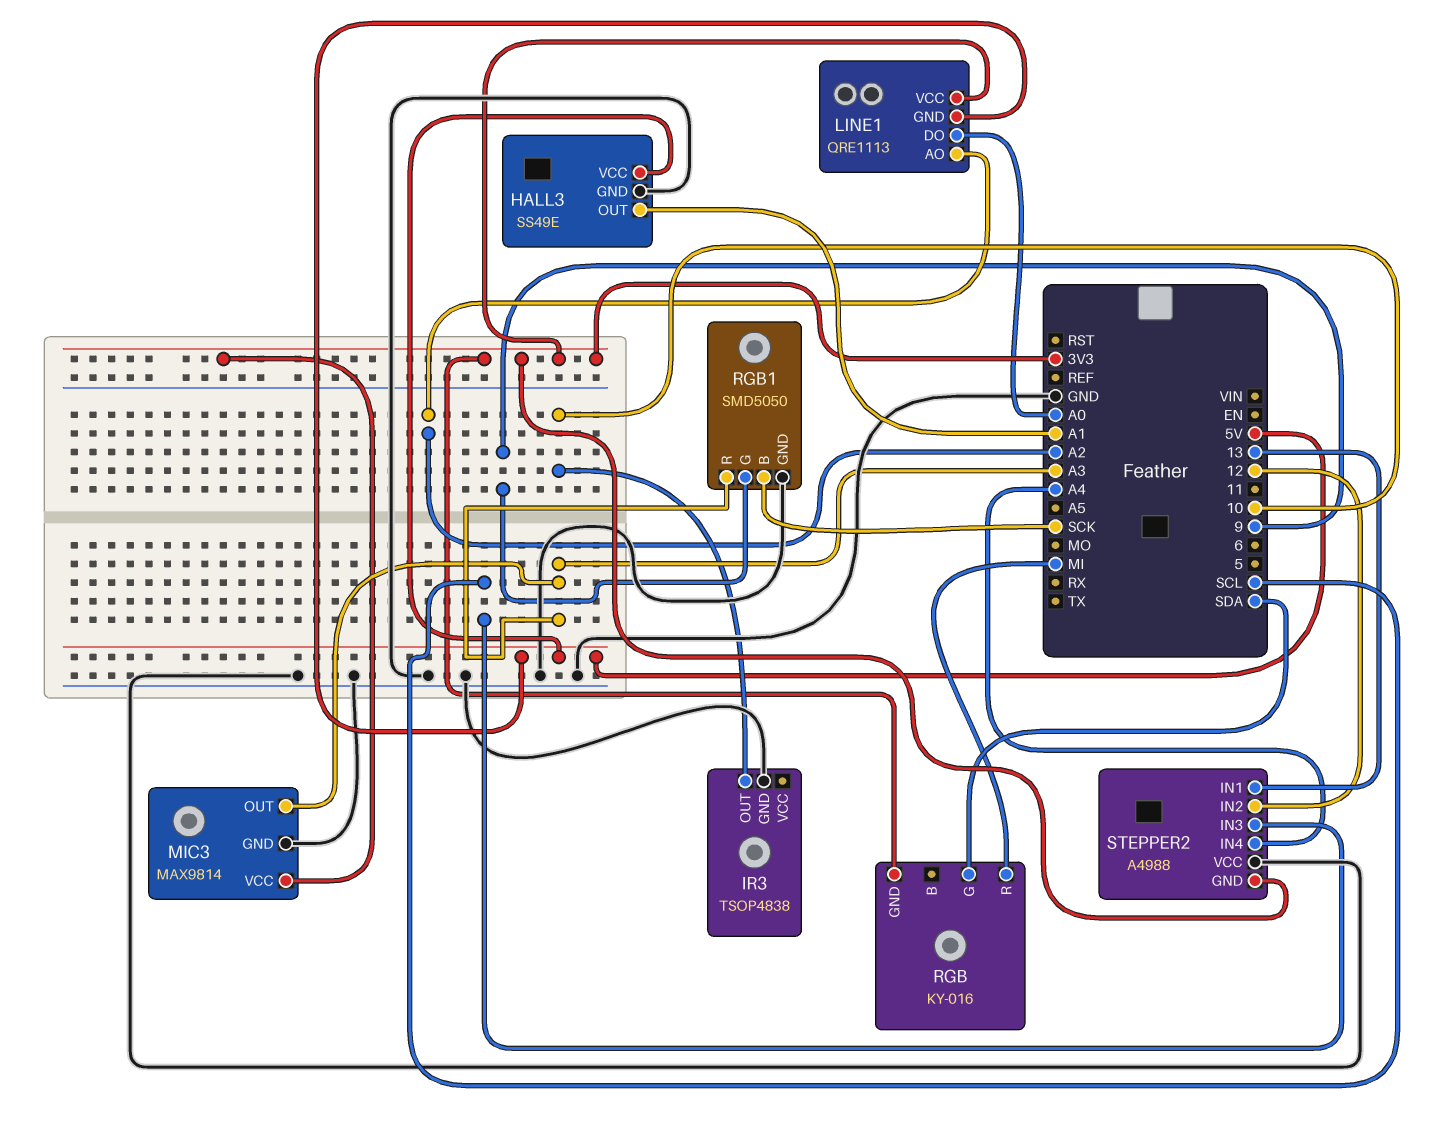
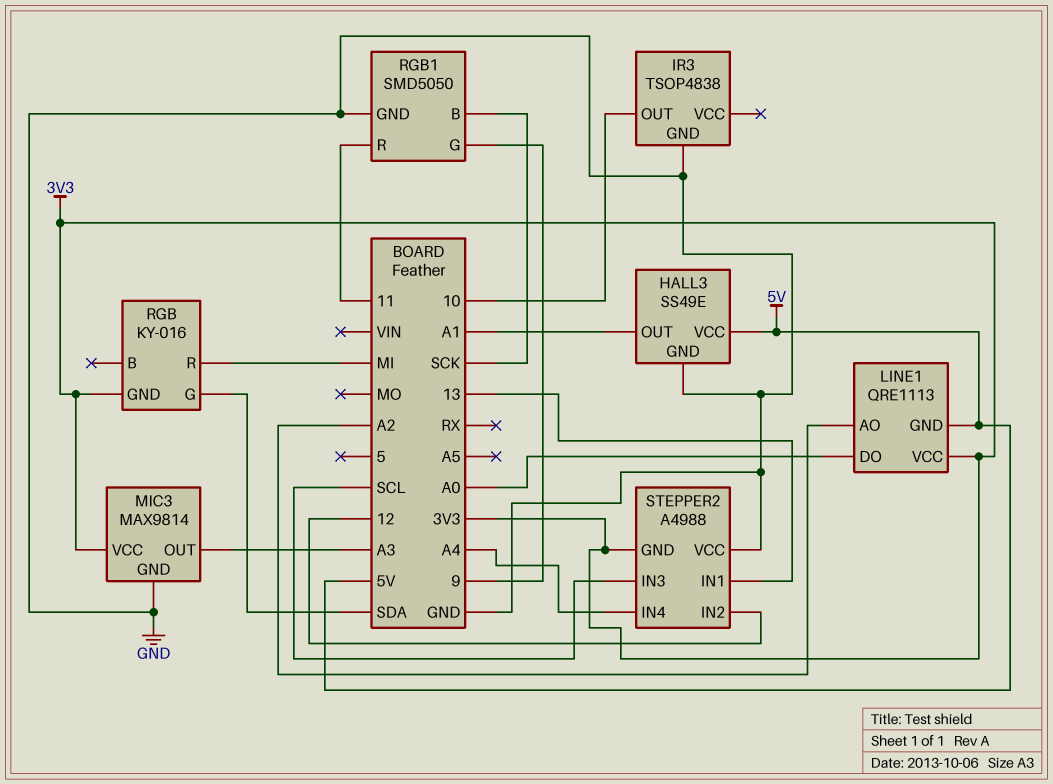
RGB1 pin R: A3 -> 11

